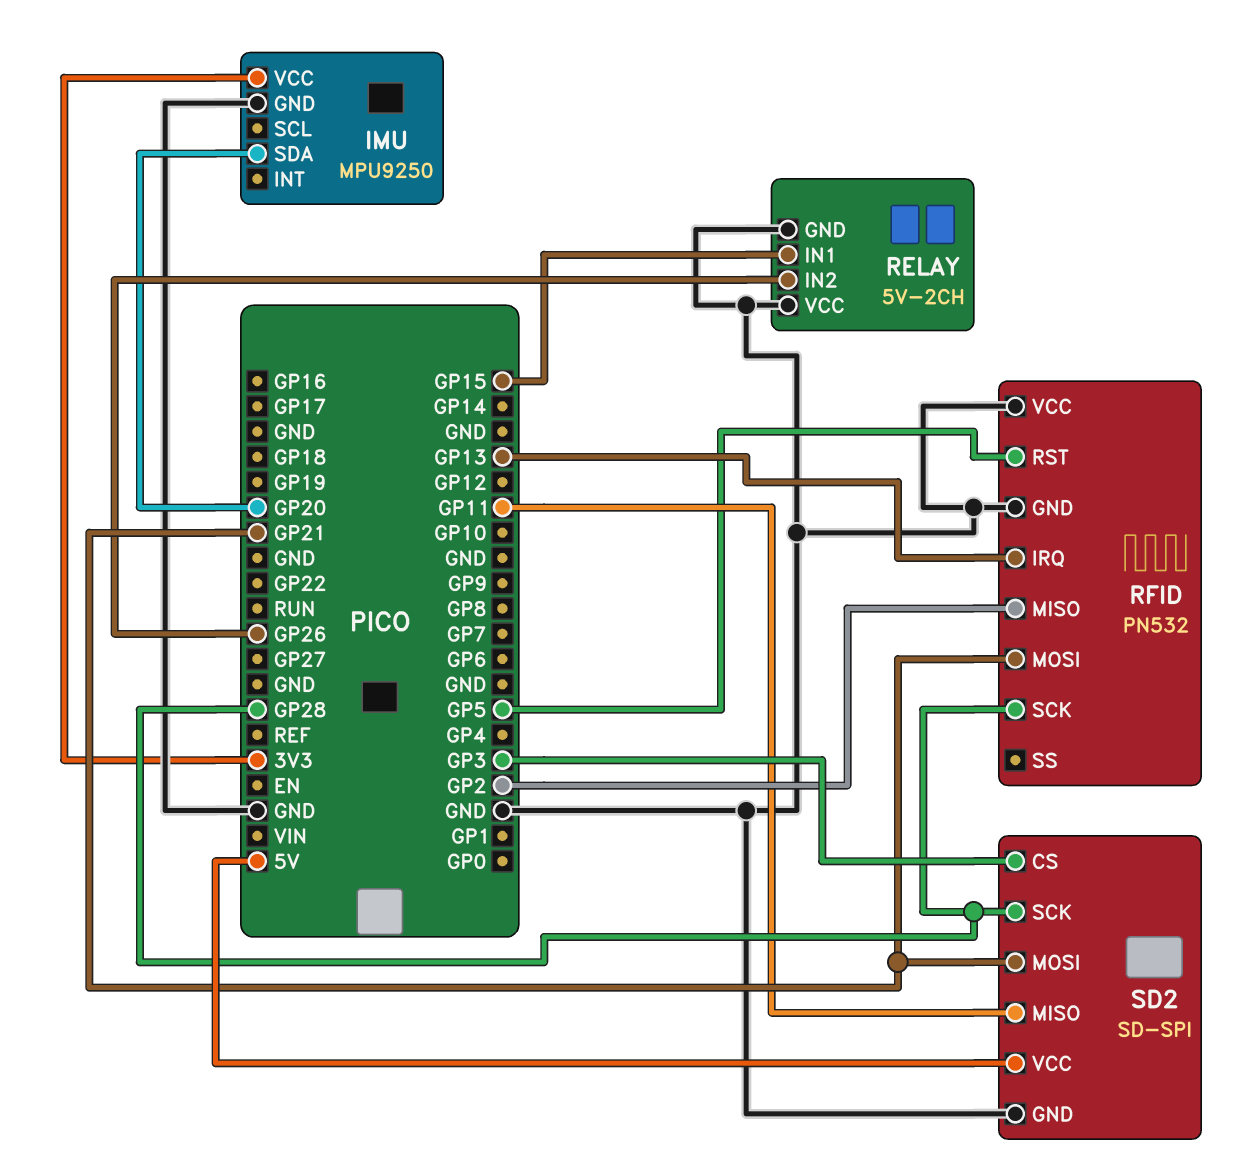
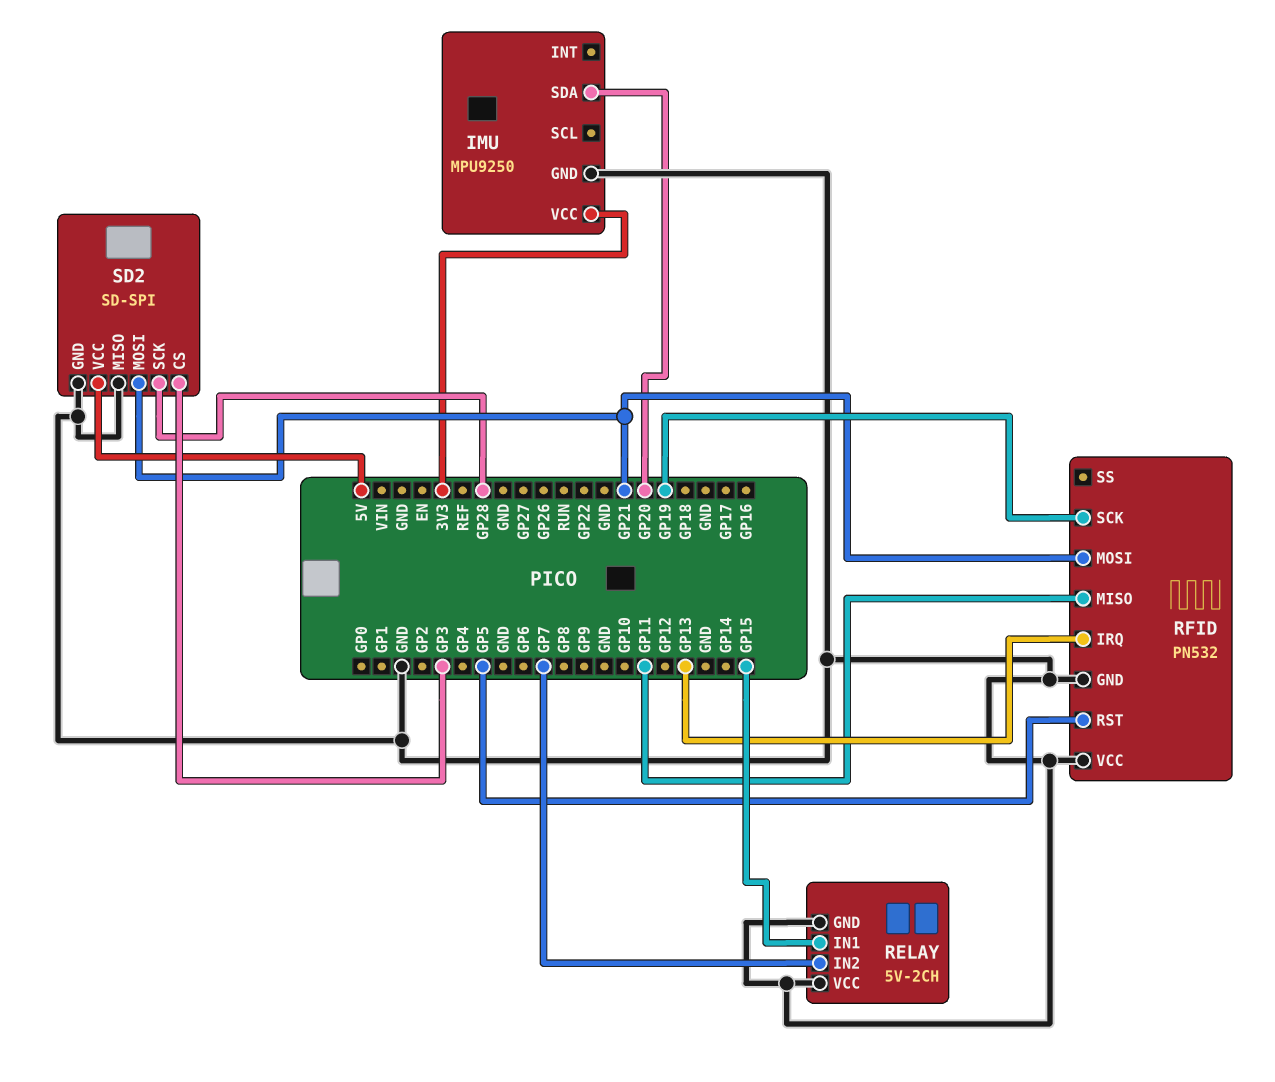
RELAY pin IN2: GP26 -> GP7
RFID pin MISO: GP2 -> GP11
RFID pin SCK: GP28 -> GP19
SD2 pin MISO: GP11 -> GND

